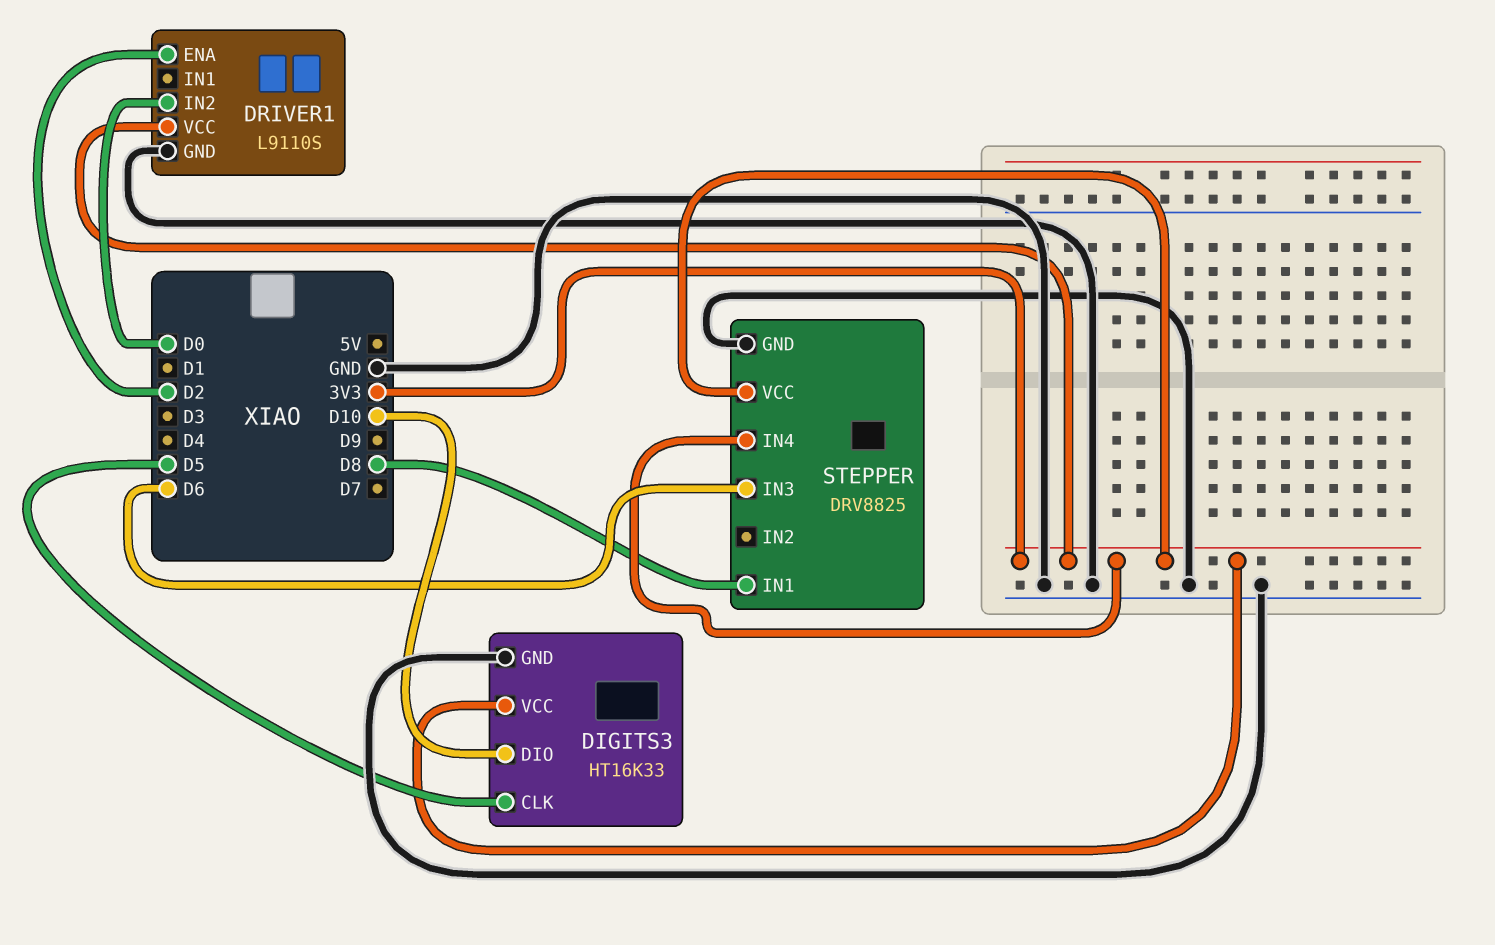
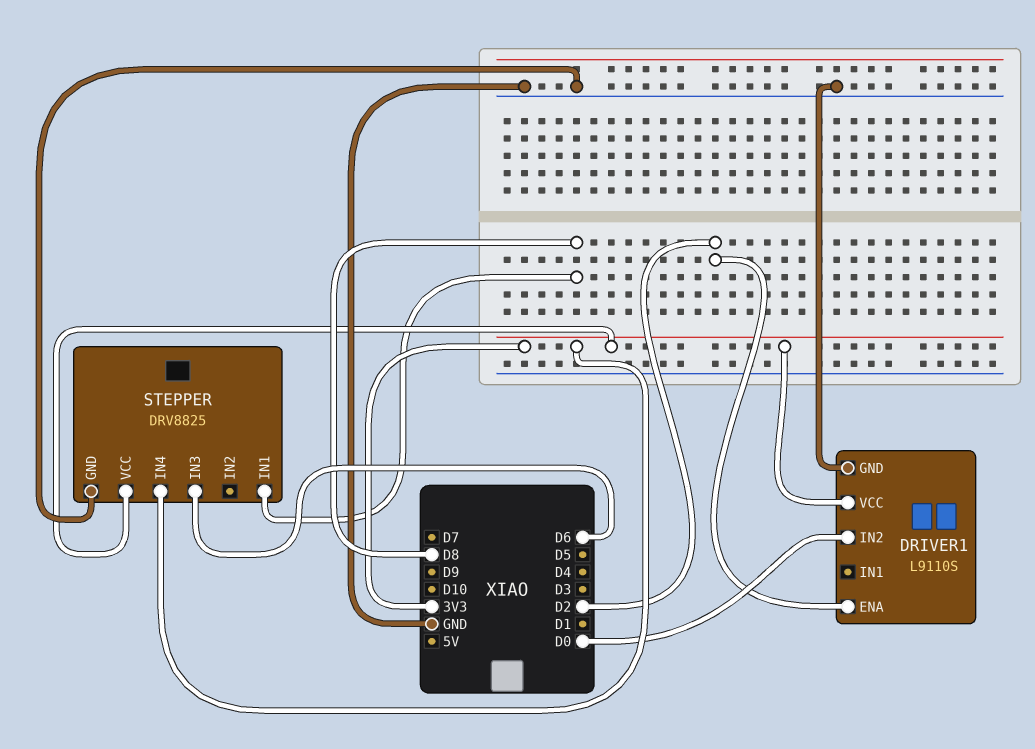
DIGITS3: HT16K33 -> none
DIGITS3 pin CLK: D5 -> none
DIGITS3 pin DIO: D10 -> none
DIGITS3 pin GND: GND -> none
DIGITS3 pin VCC: 3V3 -> none

